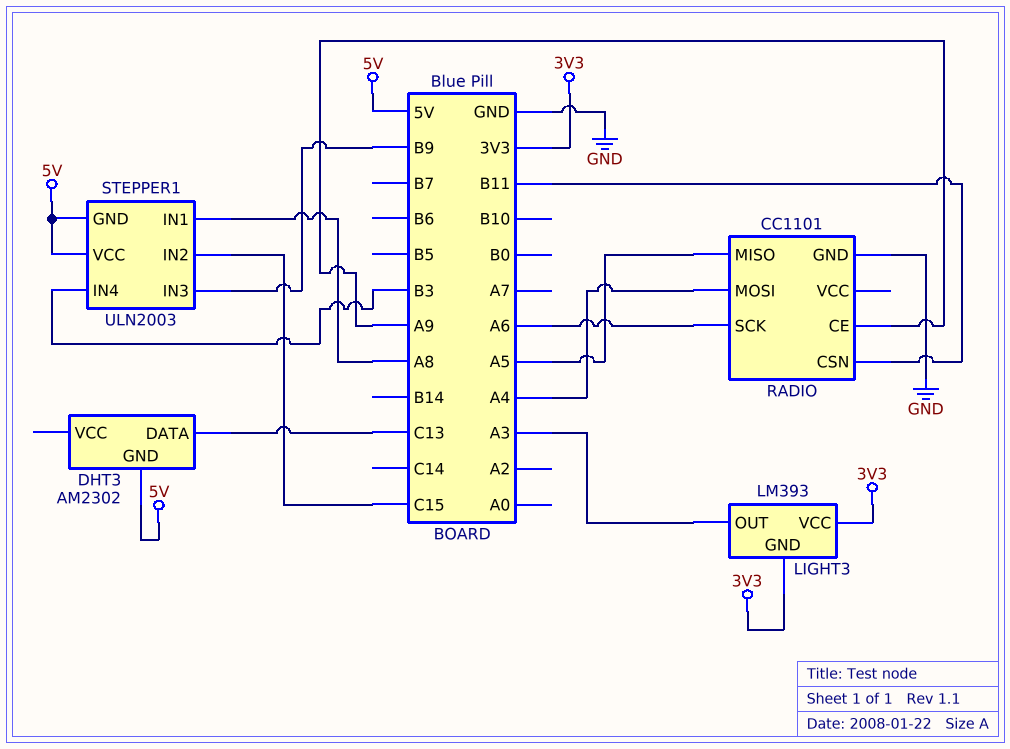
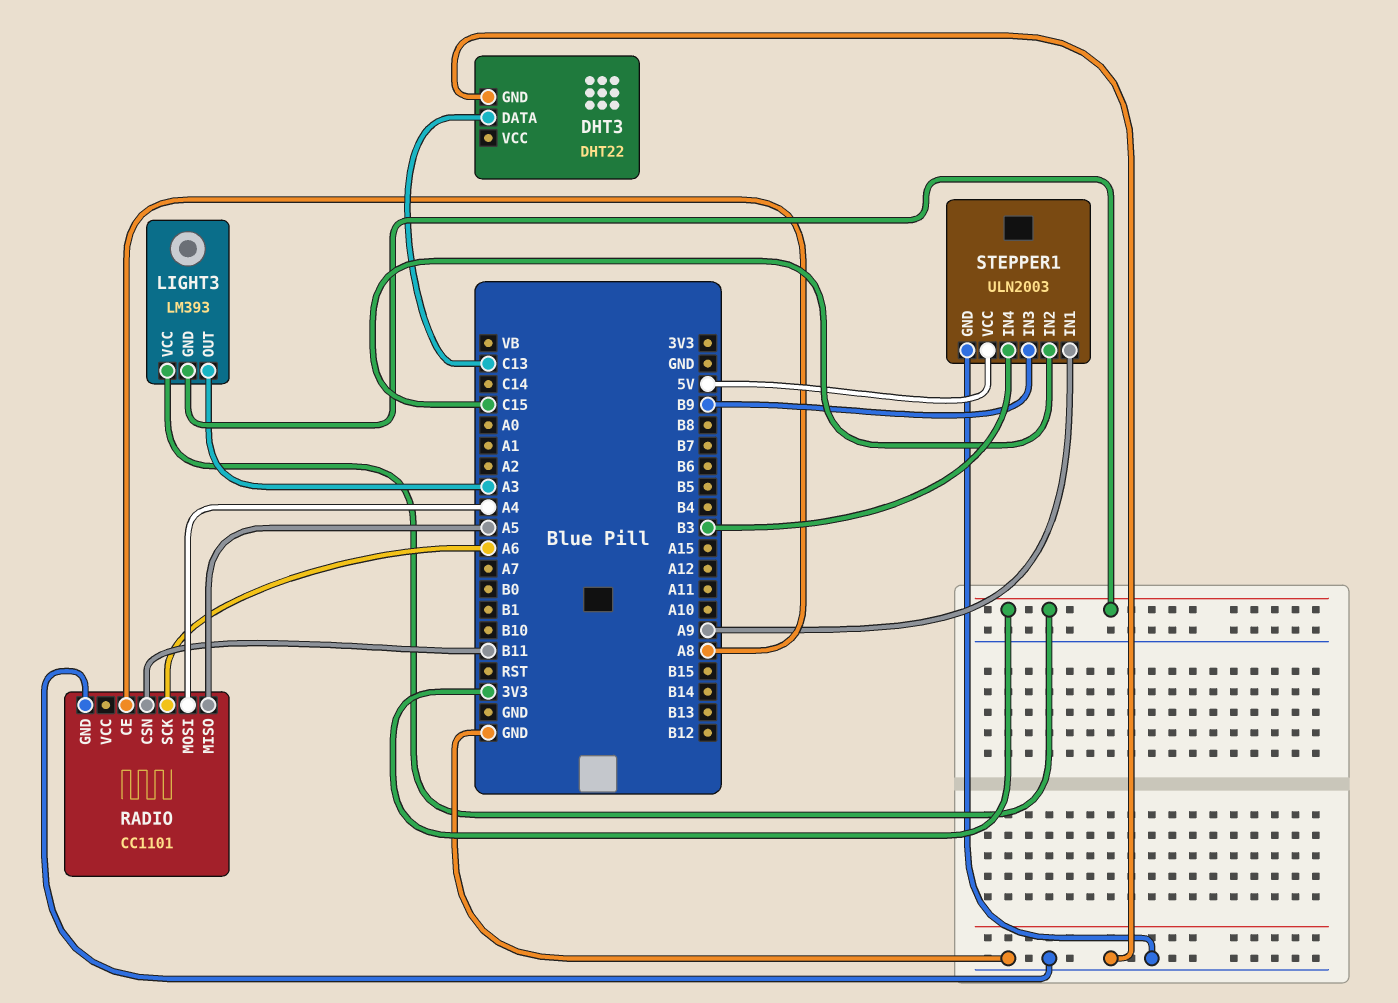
DHT3: AM2302 -> DHT22
DHT3 pin GND: 5V -> GND
RADIO pin CE: A9 -> A8
STEPPER1 pin GND: 5V -> GND
STEPPER1 pin IN1: A8 -> A9

